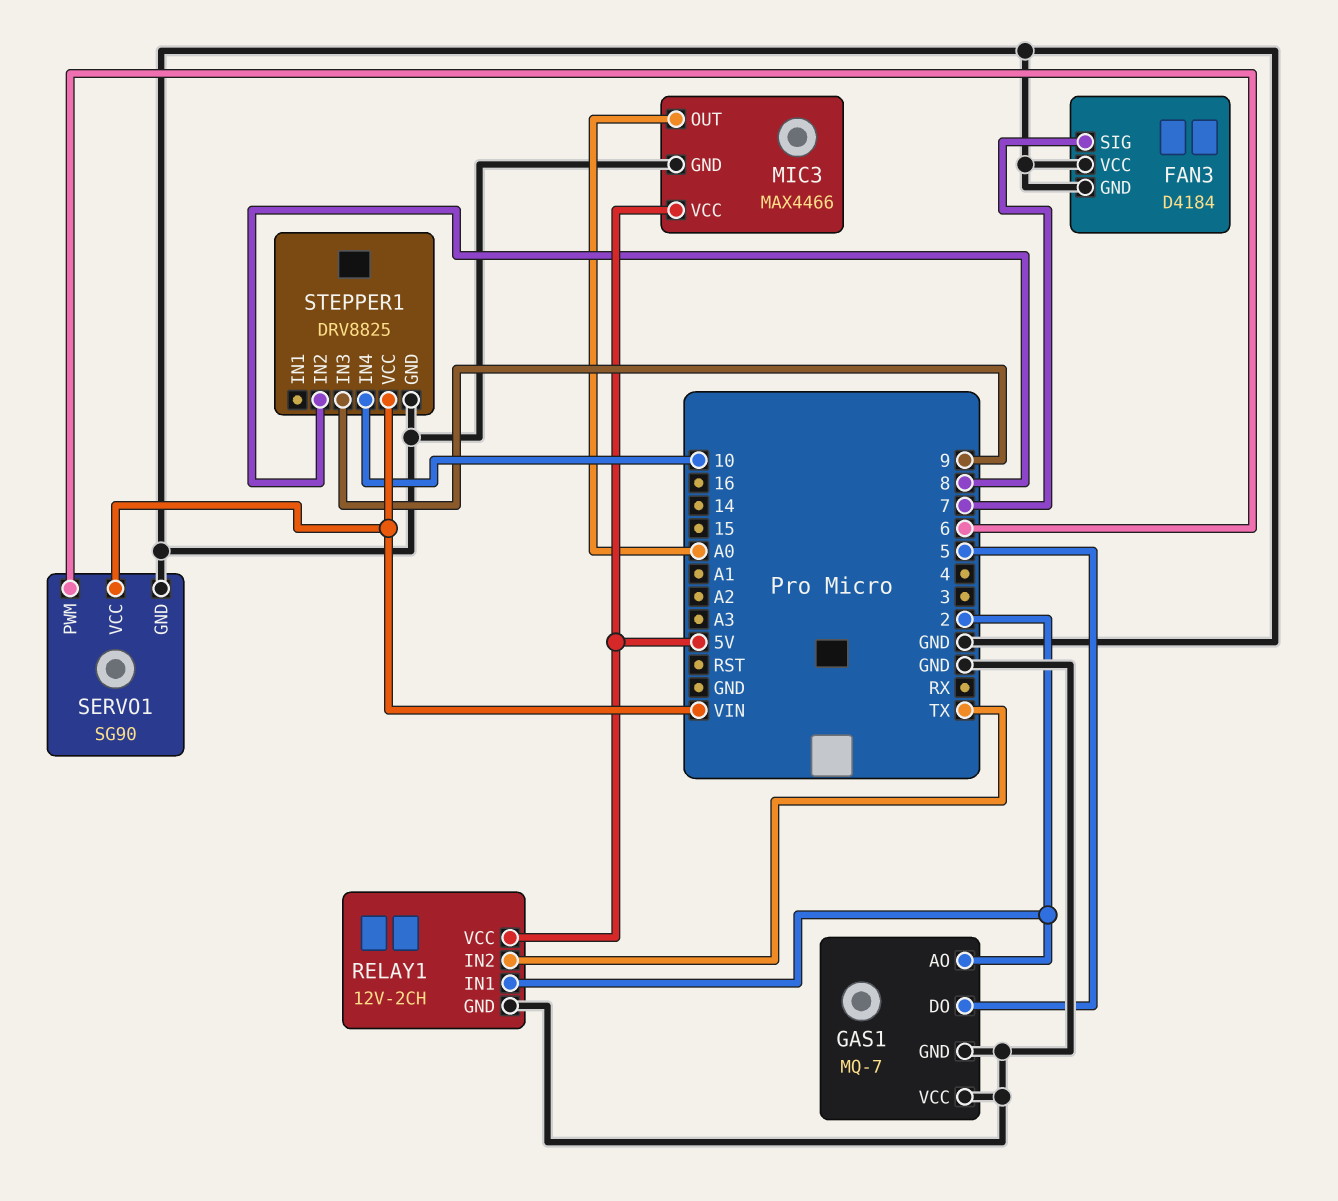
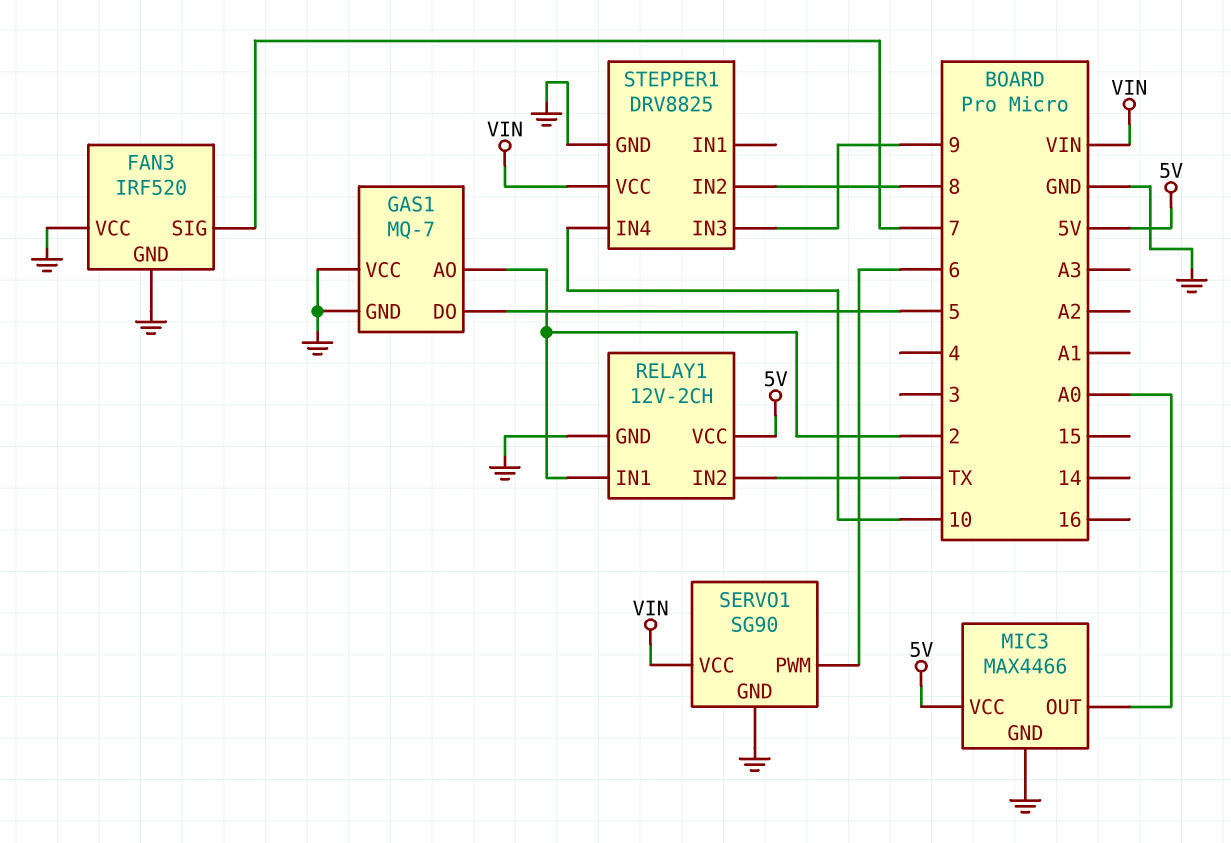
FAN3: D4184 -> IRF520

